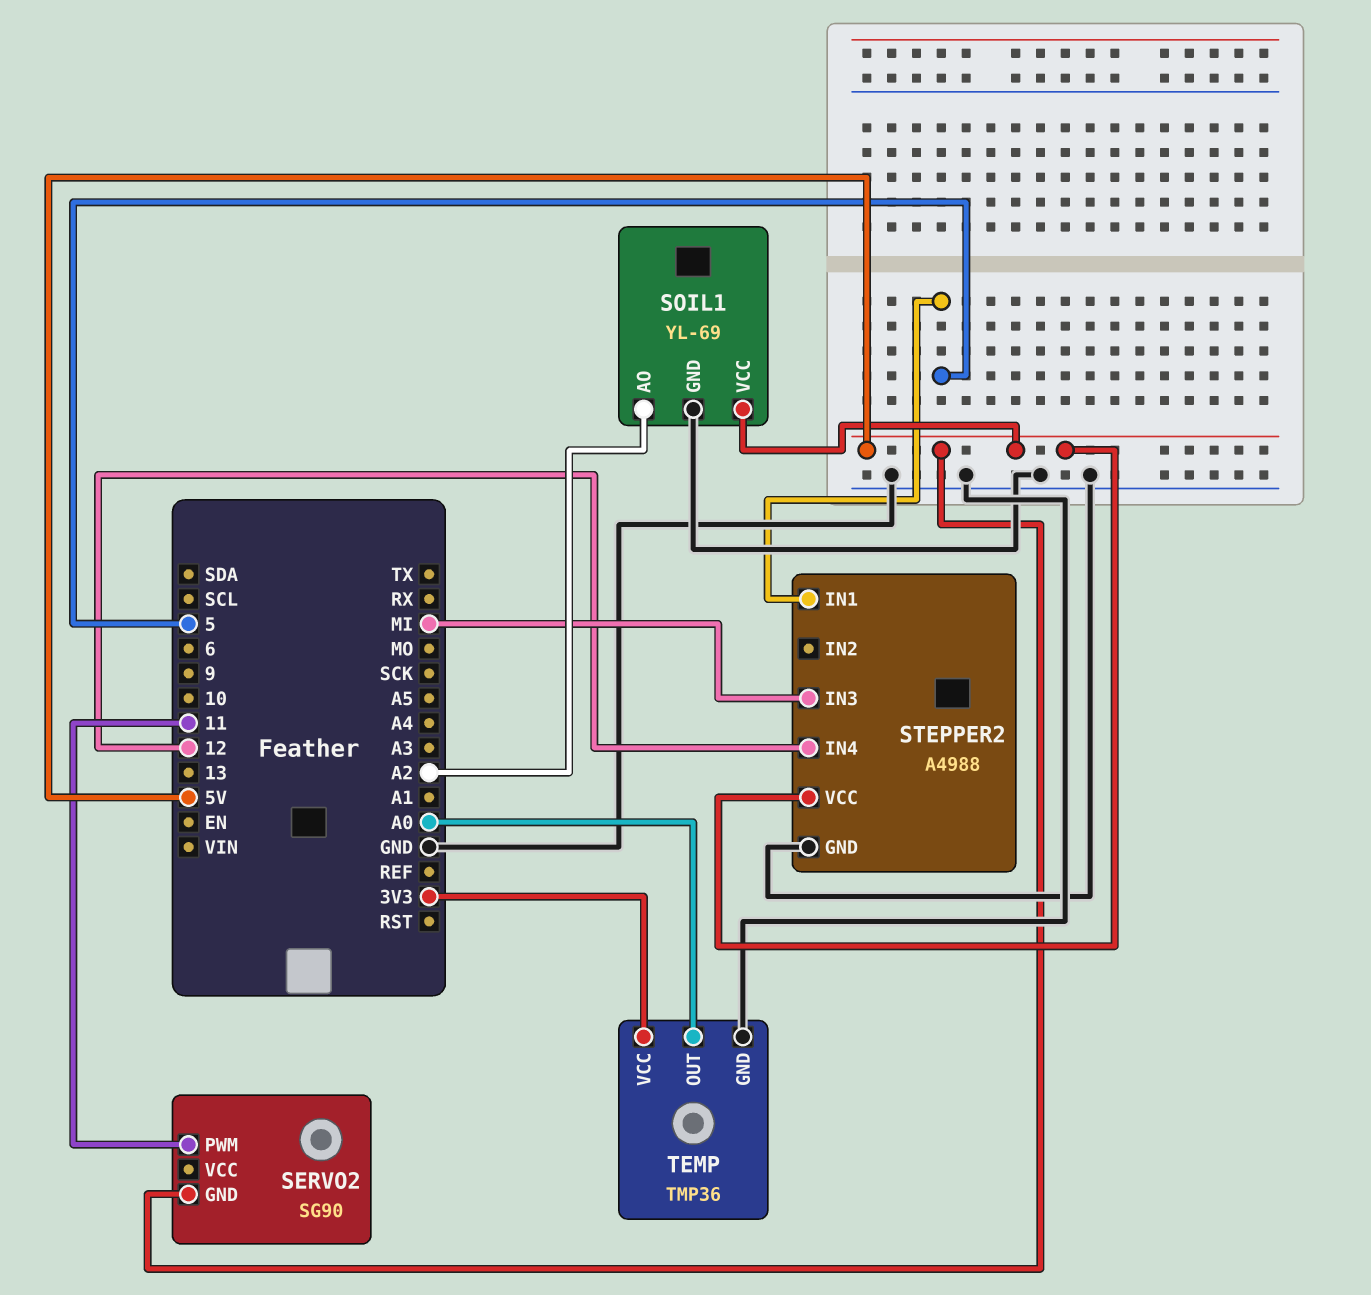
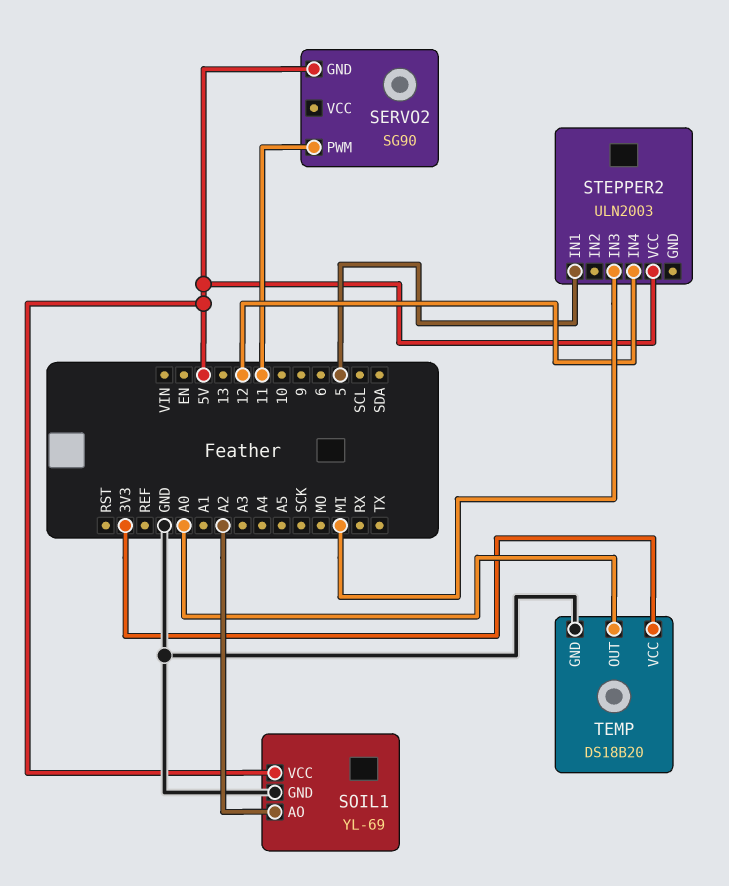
STEPPER2: A4988 -> ULN2003
STEPPER2 pin GND: GND -> none
TEMP: TMP36 -> DS18B20

